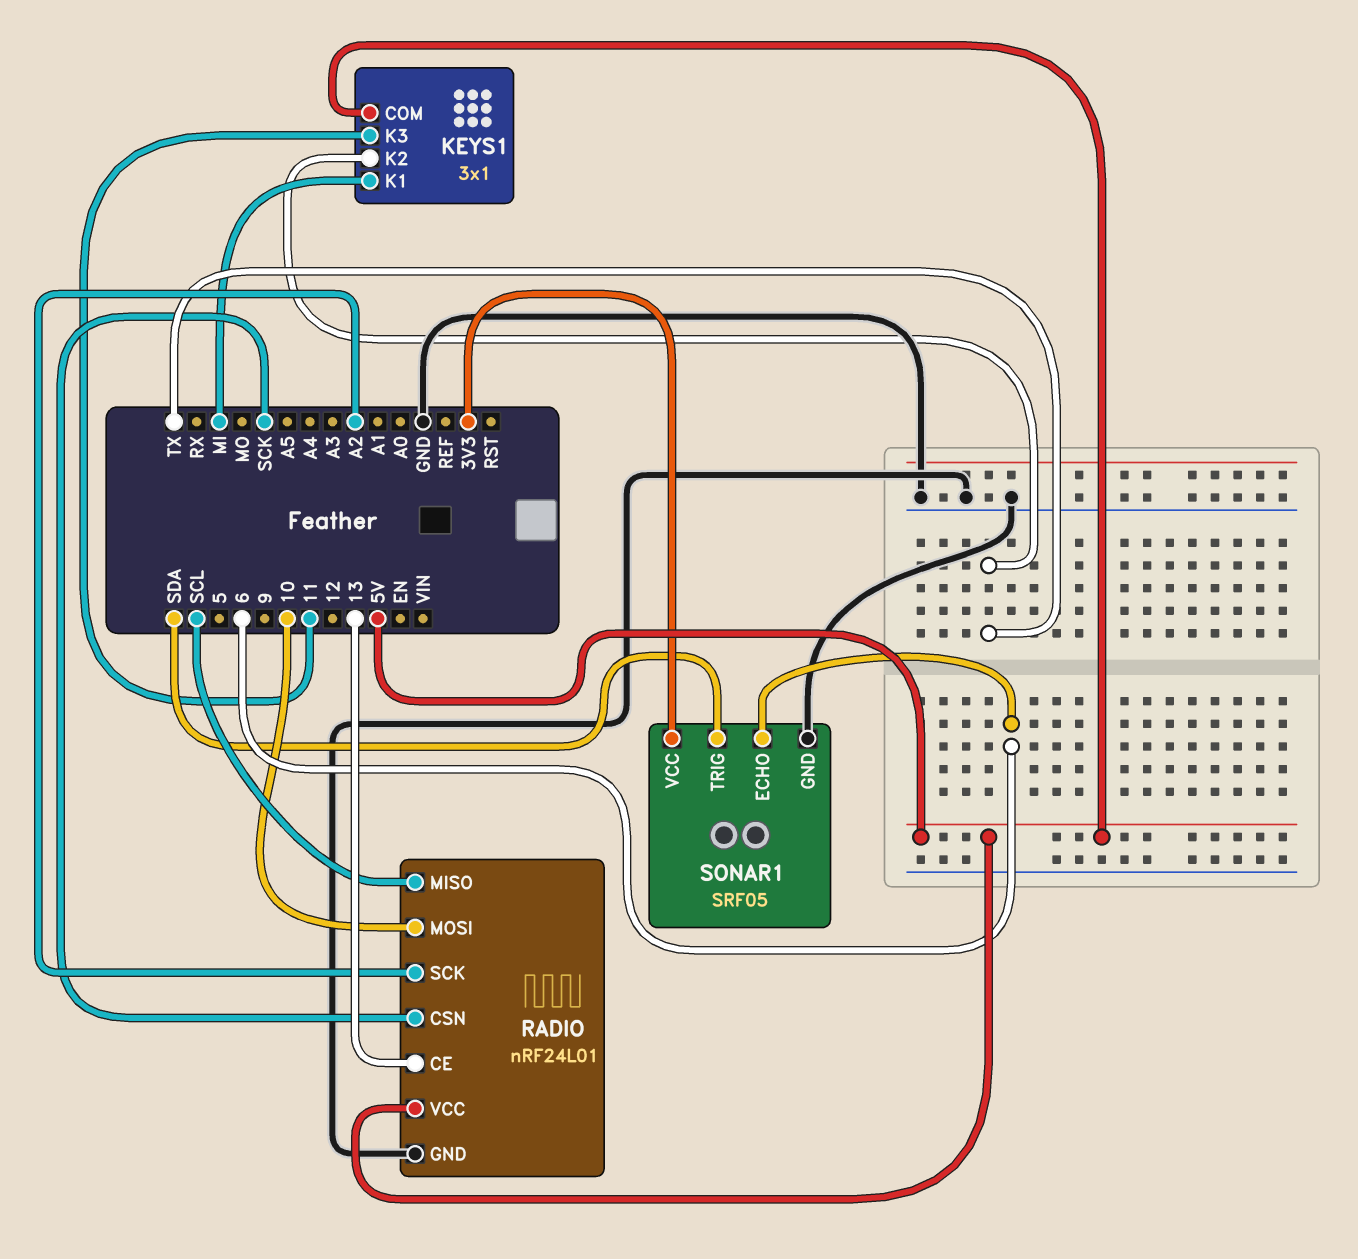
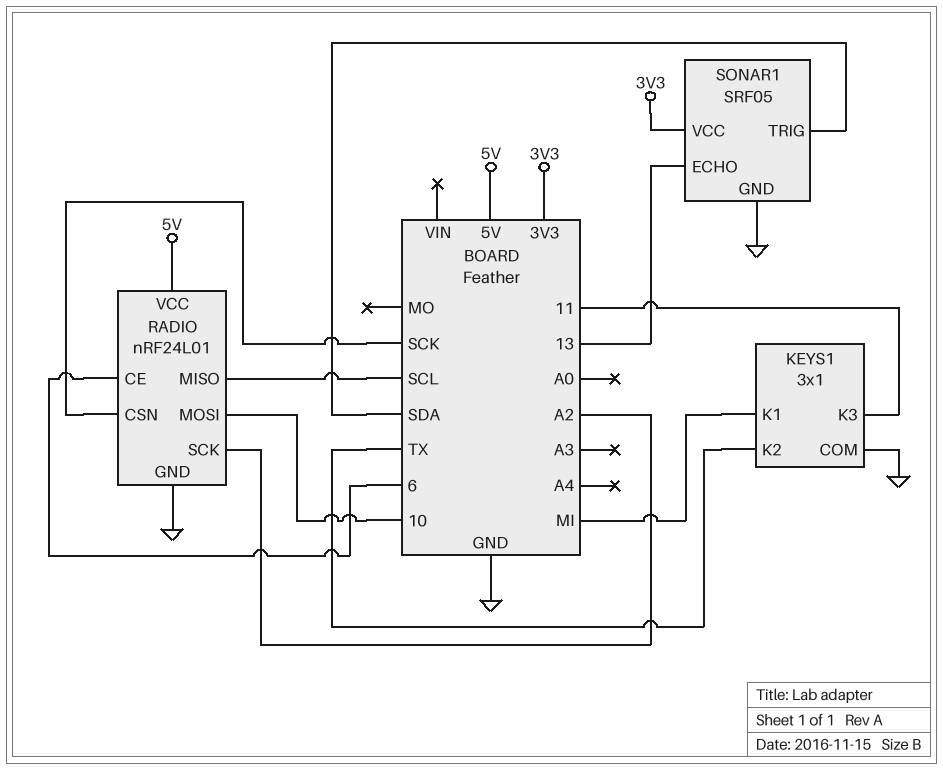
KEYS1 pin COM: 5V -> GND
RADIO pin CE: 13 -> 6
SONAR1 pin ECHO: 6 -> 13

